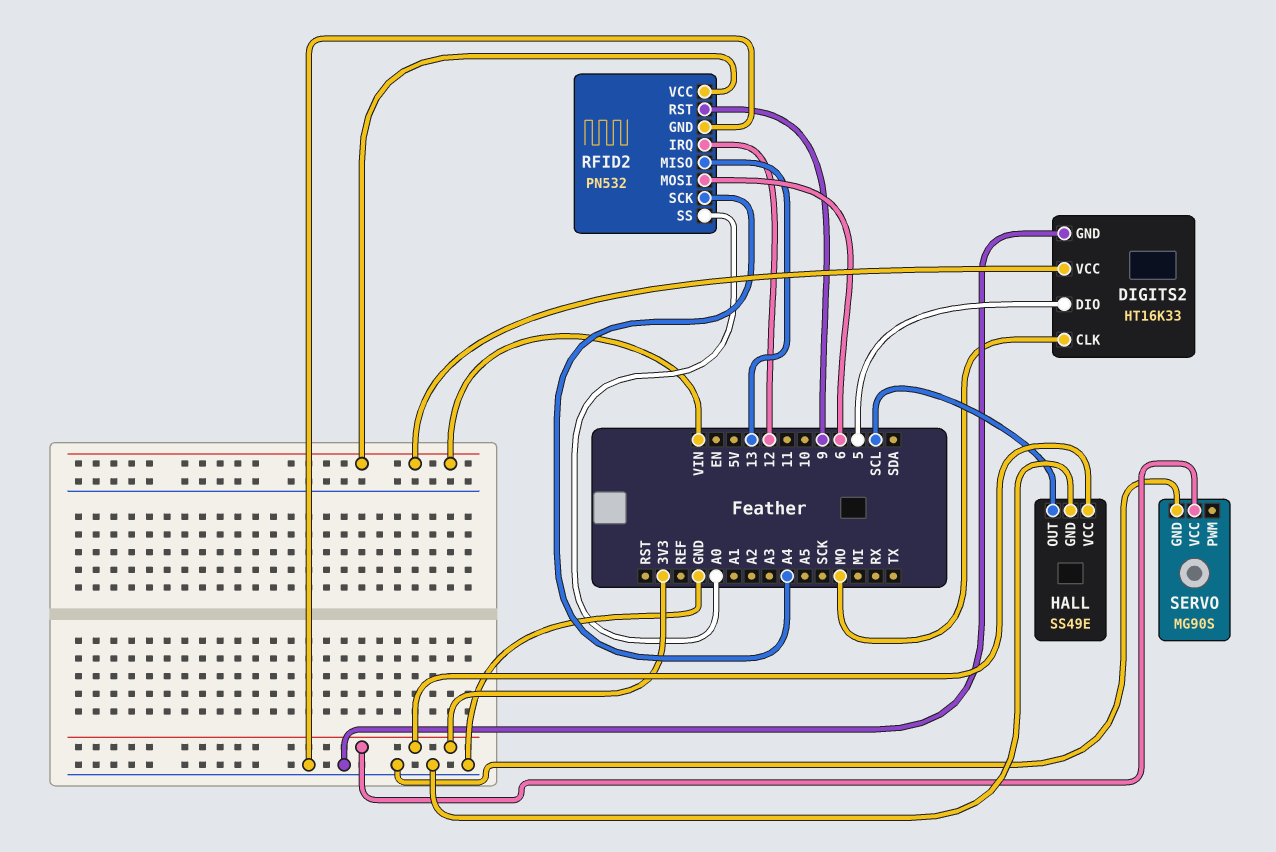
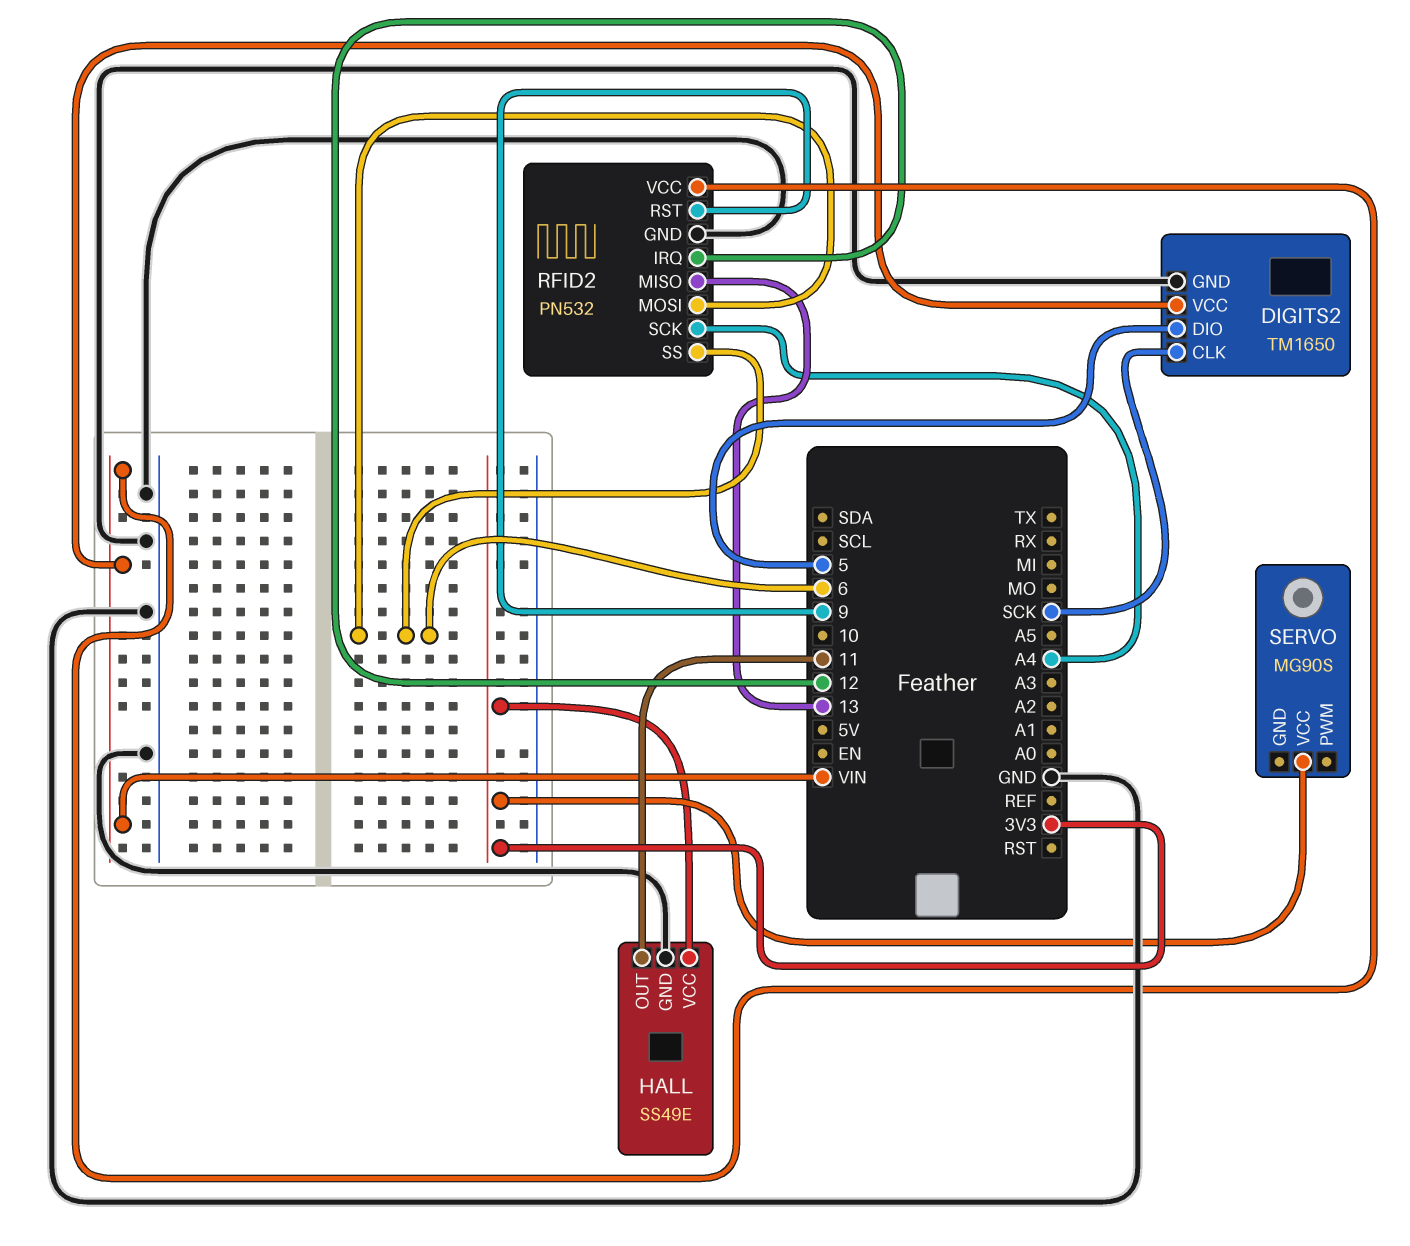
DIGITS2: HT16K33 -> TM1650
DIGITS2 pin CLK: MO -> SCK
HALL pin OUT: SCL -> 11
RFID2 pin SS: A0 -> 6
SERVO pin GND: GND -> none

